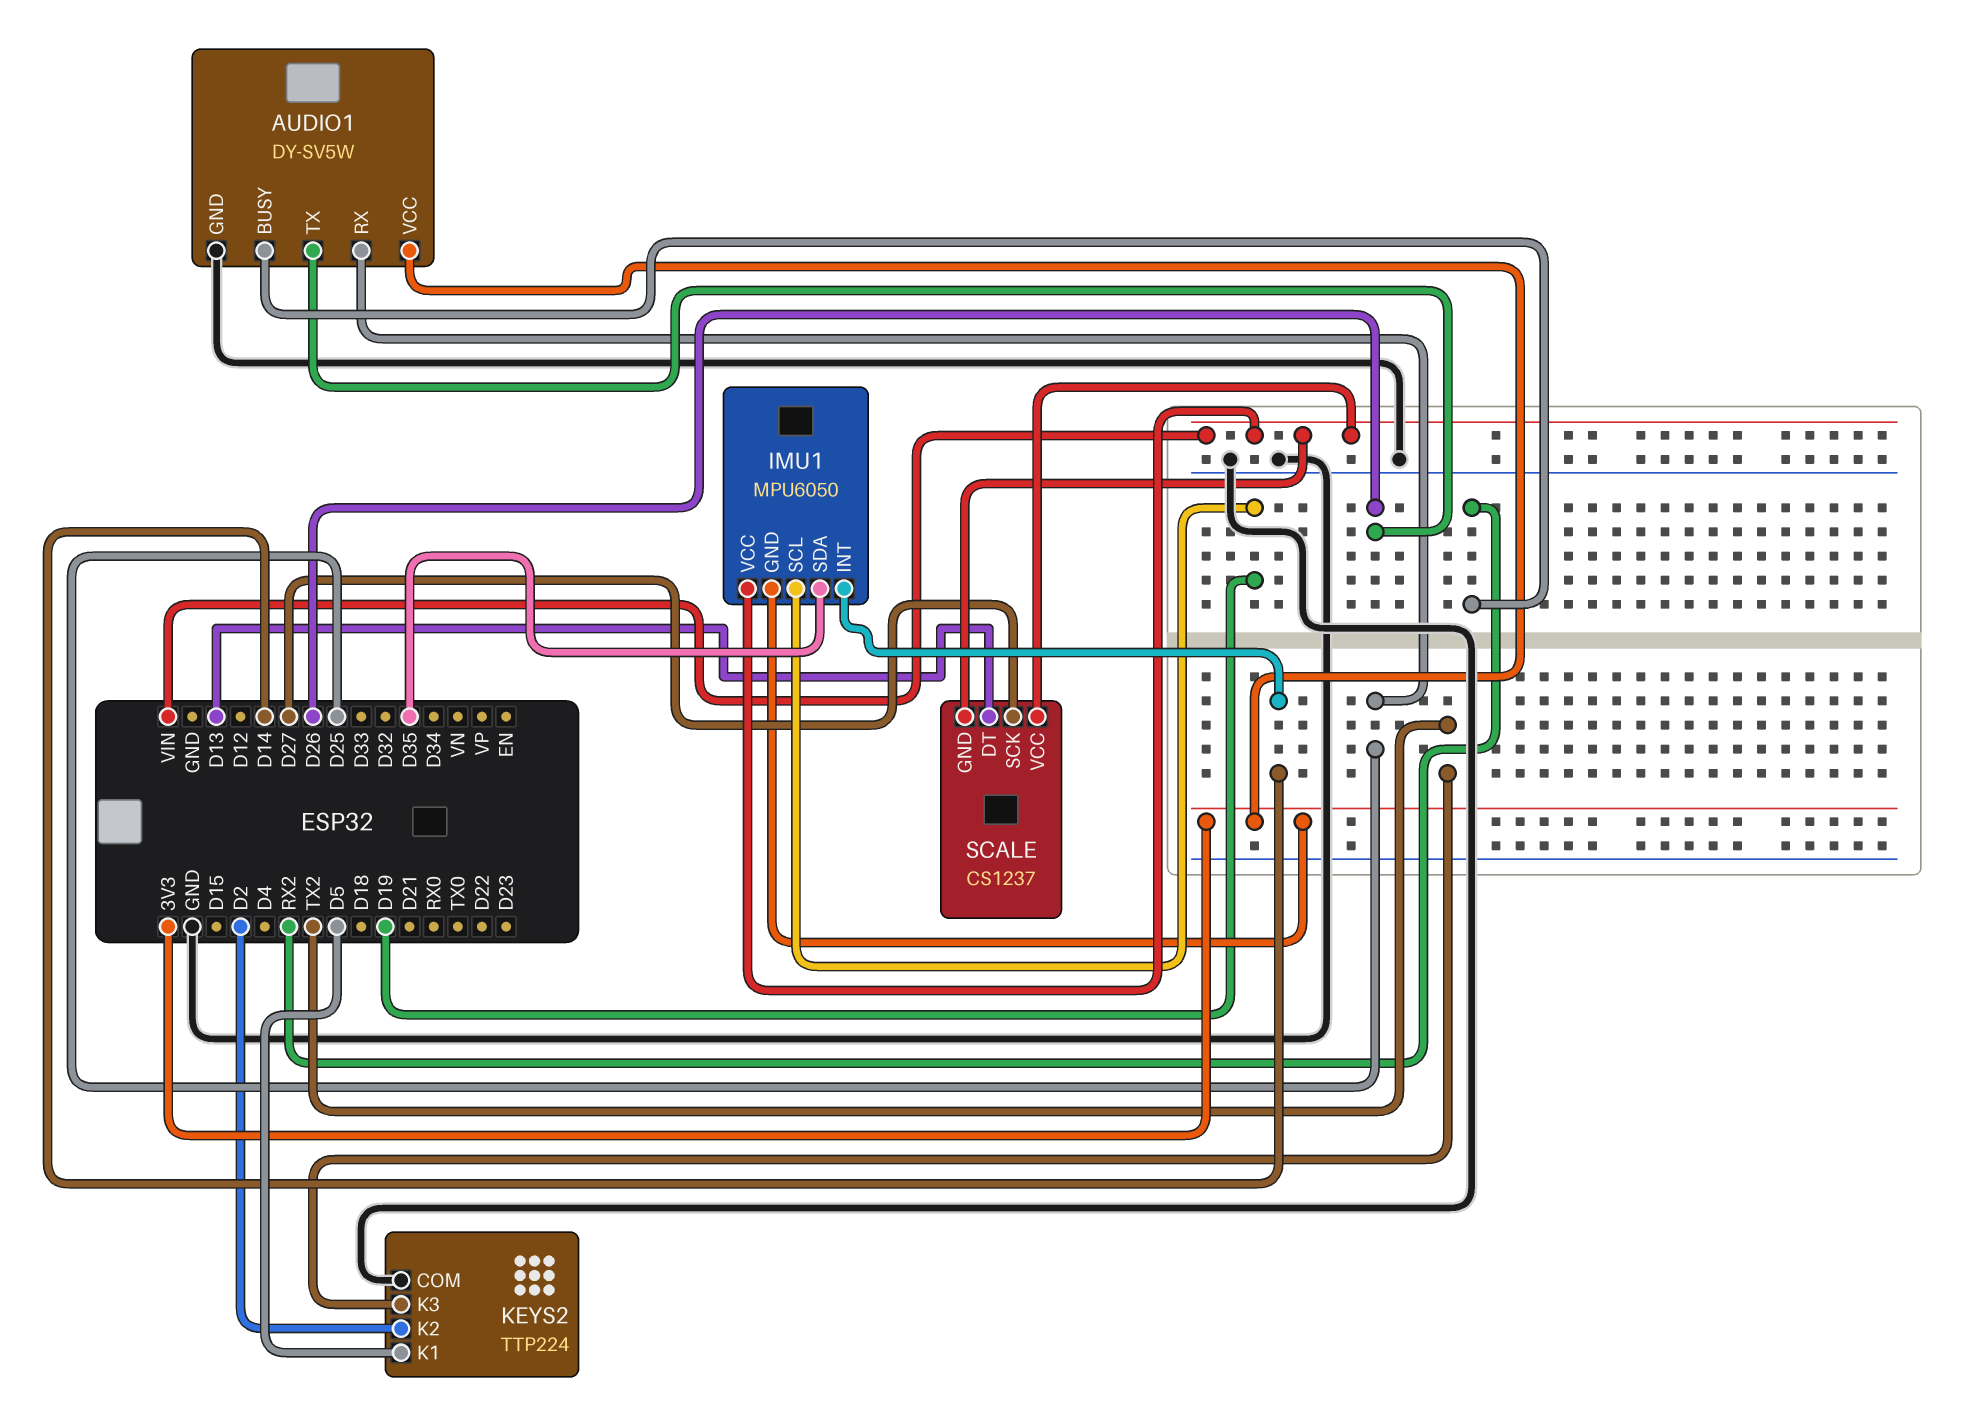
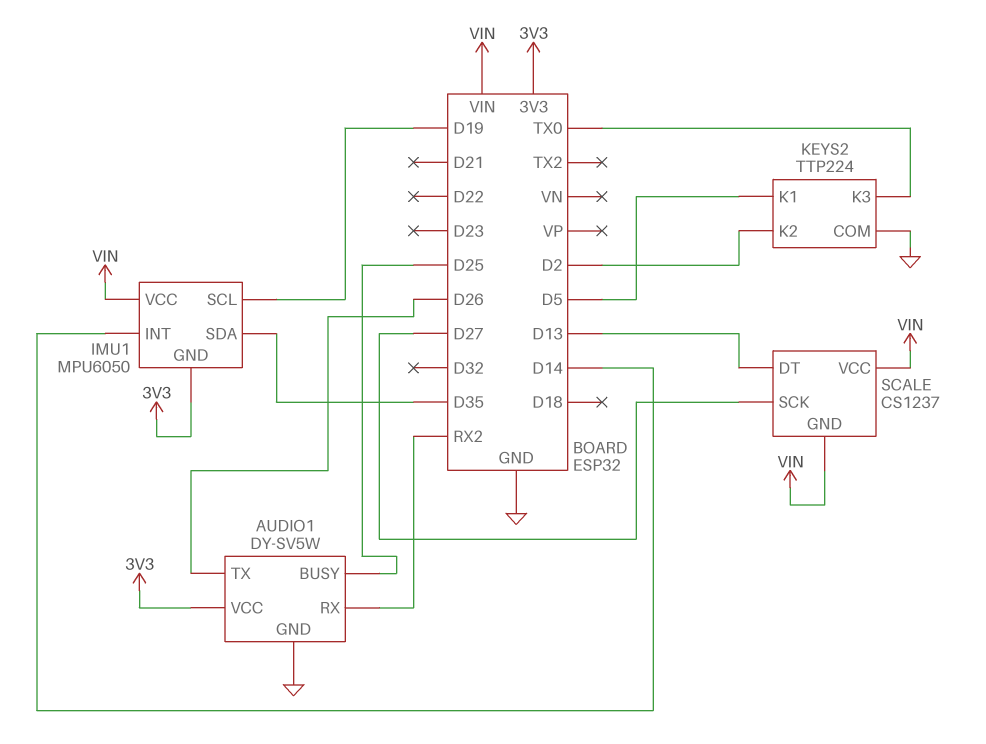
AUDIO1 pin BUSY: RX2 -> D25
AUDIO1 pin RX: D25 -> RX2
KEYS2 pin K3: TX2 -> TX0

